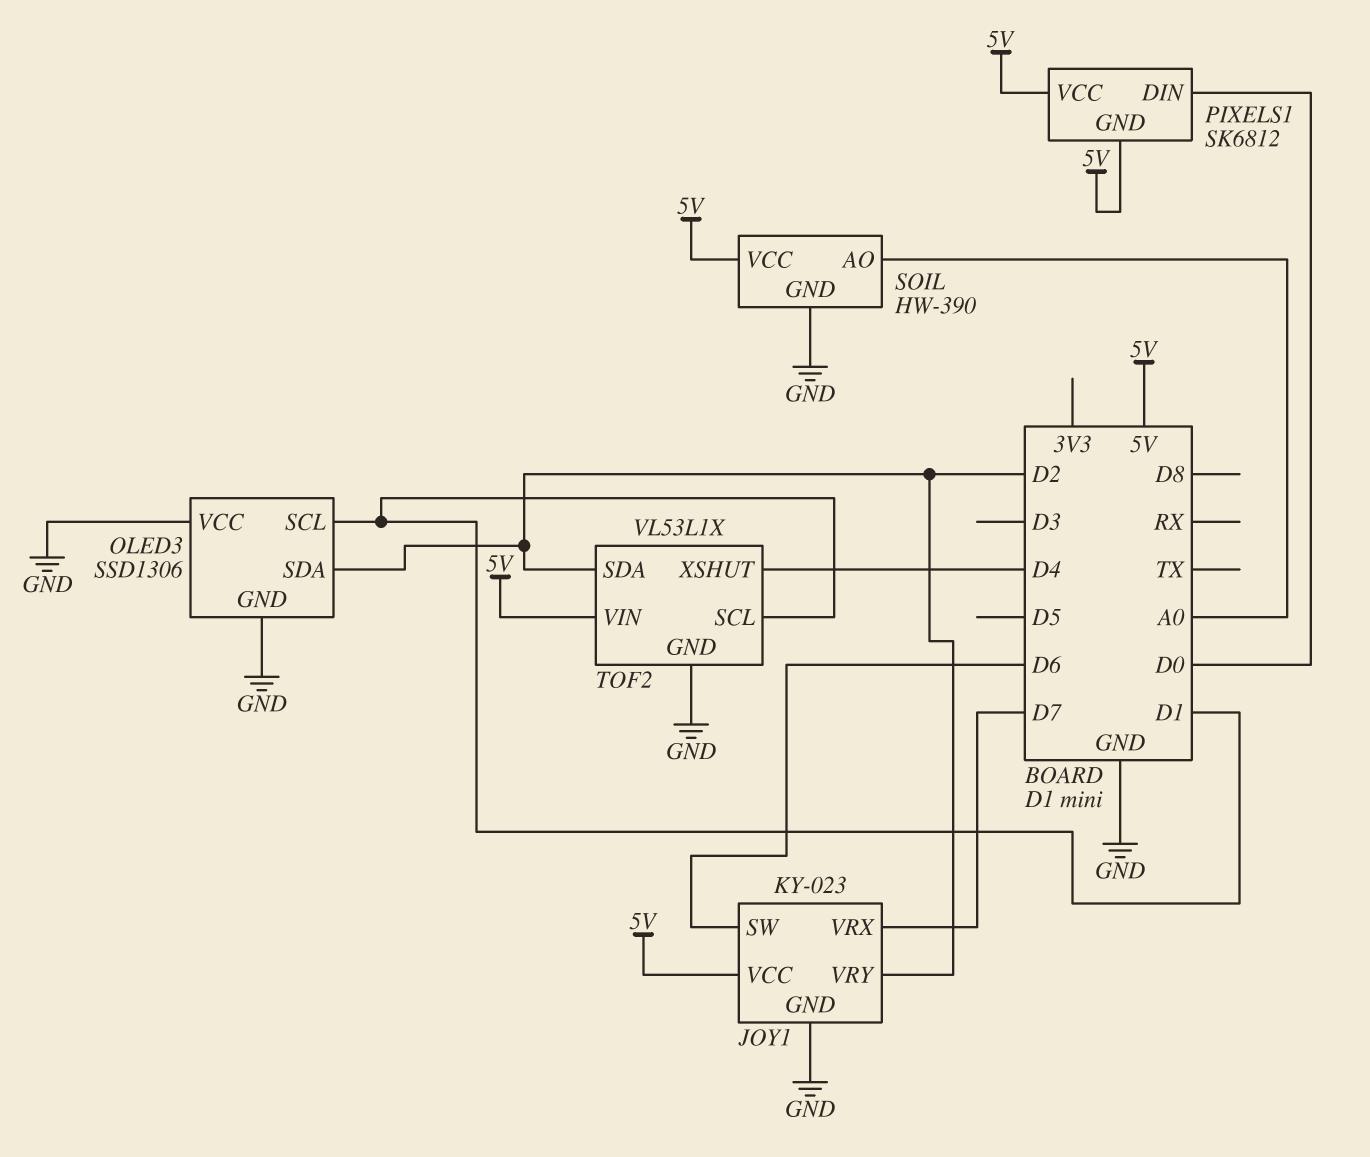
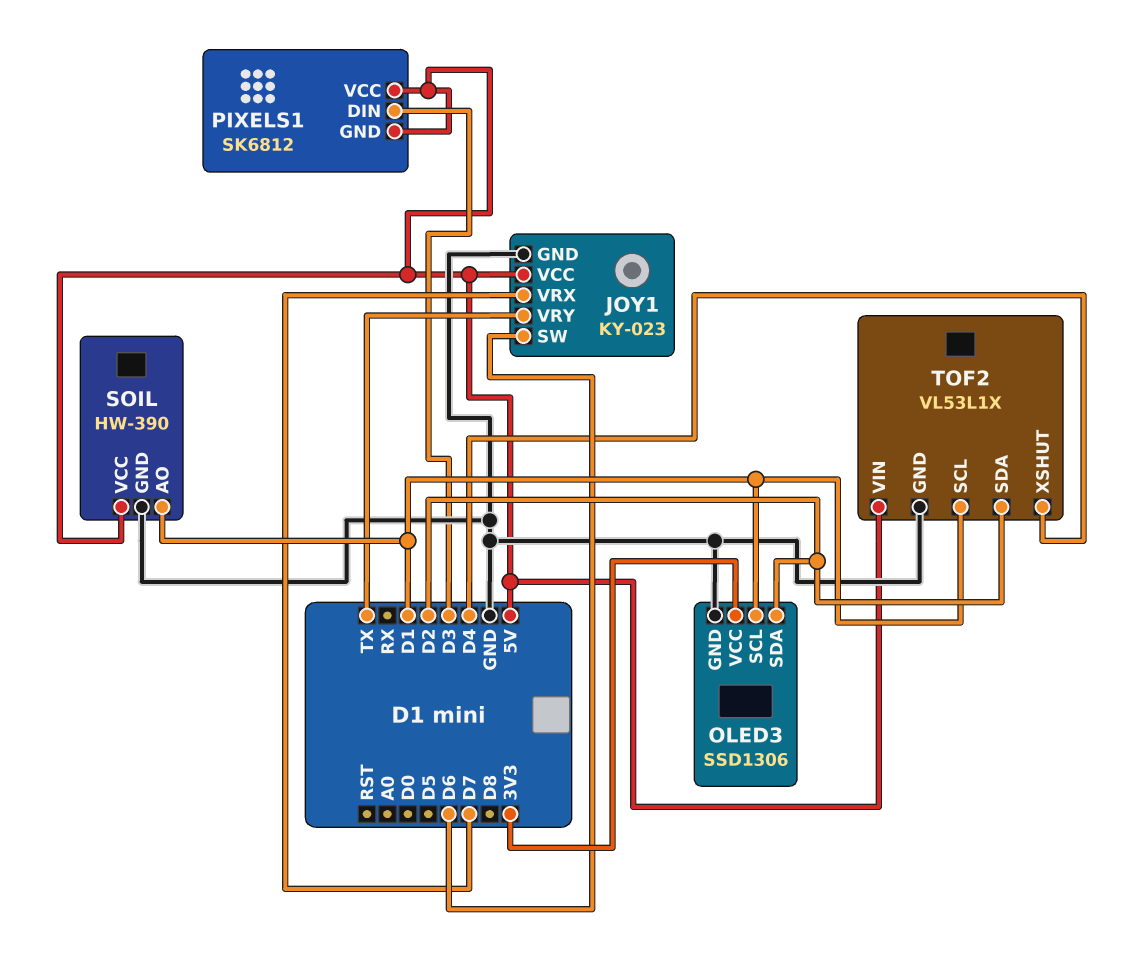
JOY1 pin VRY: D2 -> TX
OLED3 pin VCC: GND -> 3V3
PIXELS1 pin DIN: D0 -> D3
SOIL pin AO: A0 -> D1

